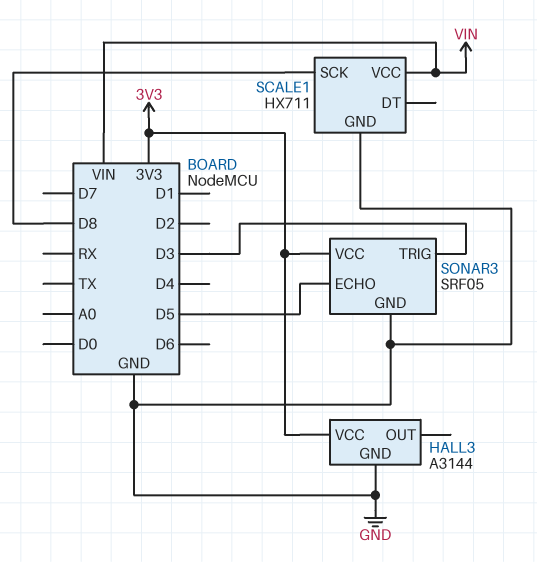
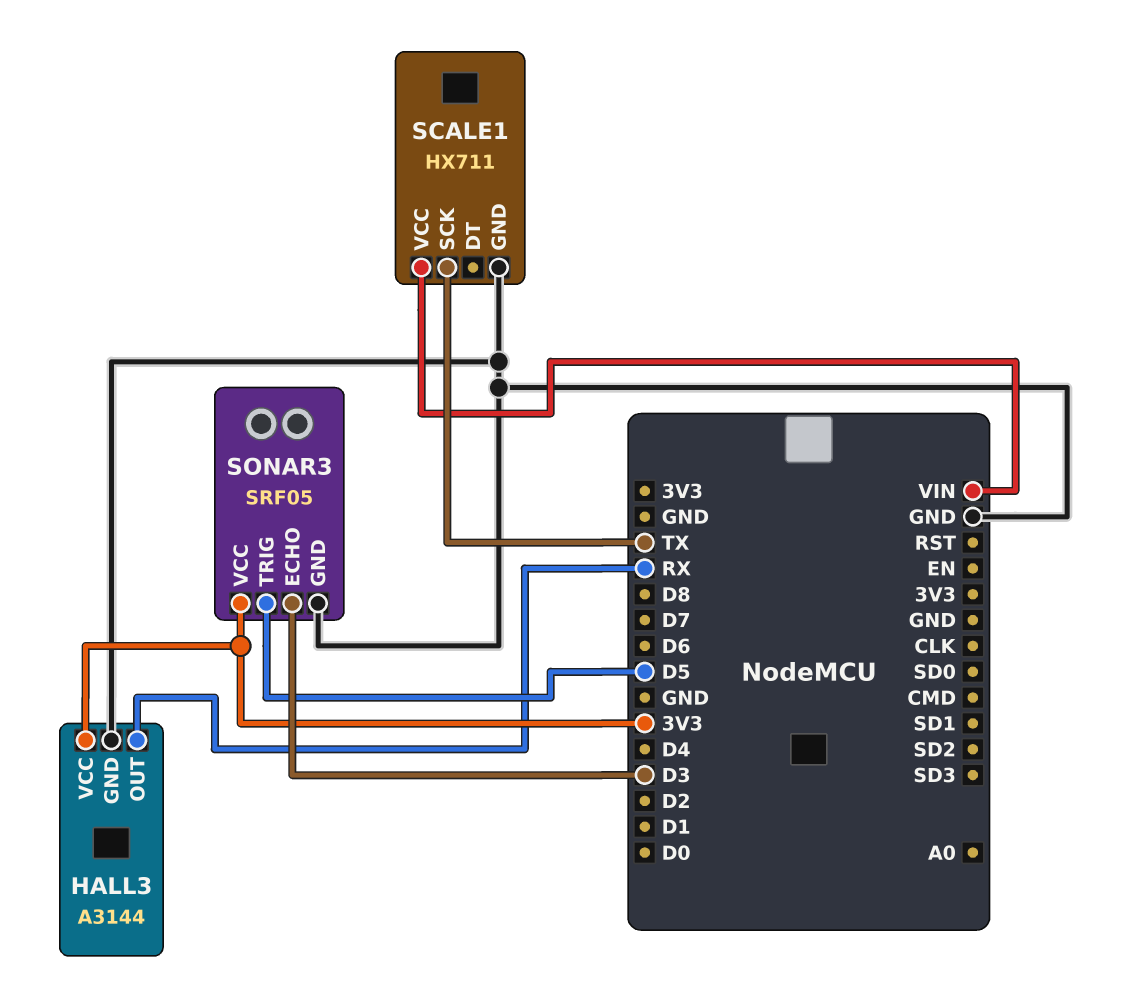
HALL3 pin OUT: none -> RX
SCALE1 pin SCK: D8 -> TX
SONAR3 pin ECHO: D5 -> D3
SONAR3 pin TRIG: D3 -> D5

